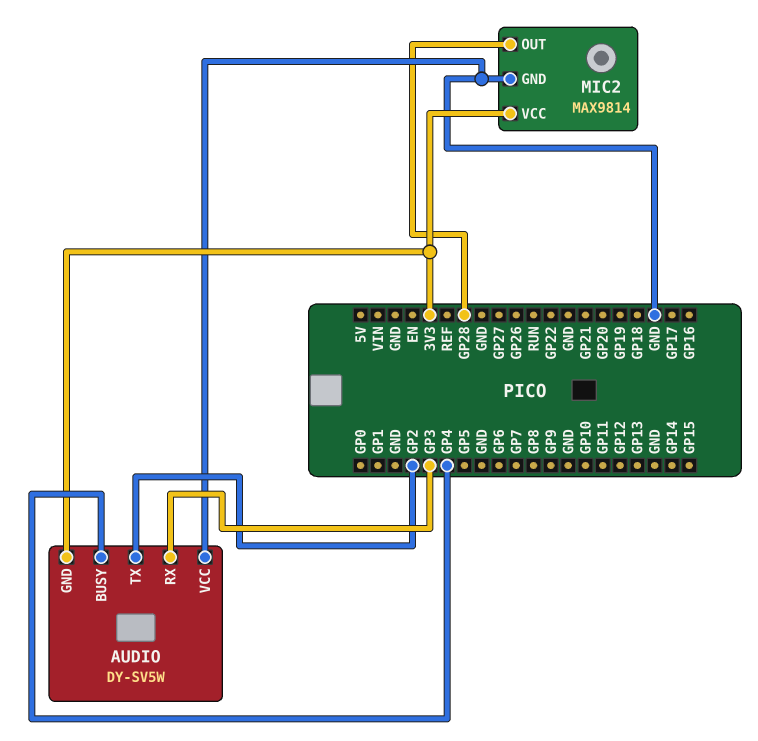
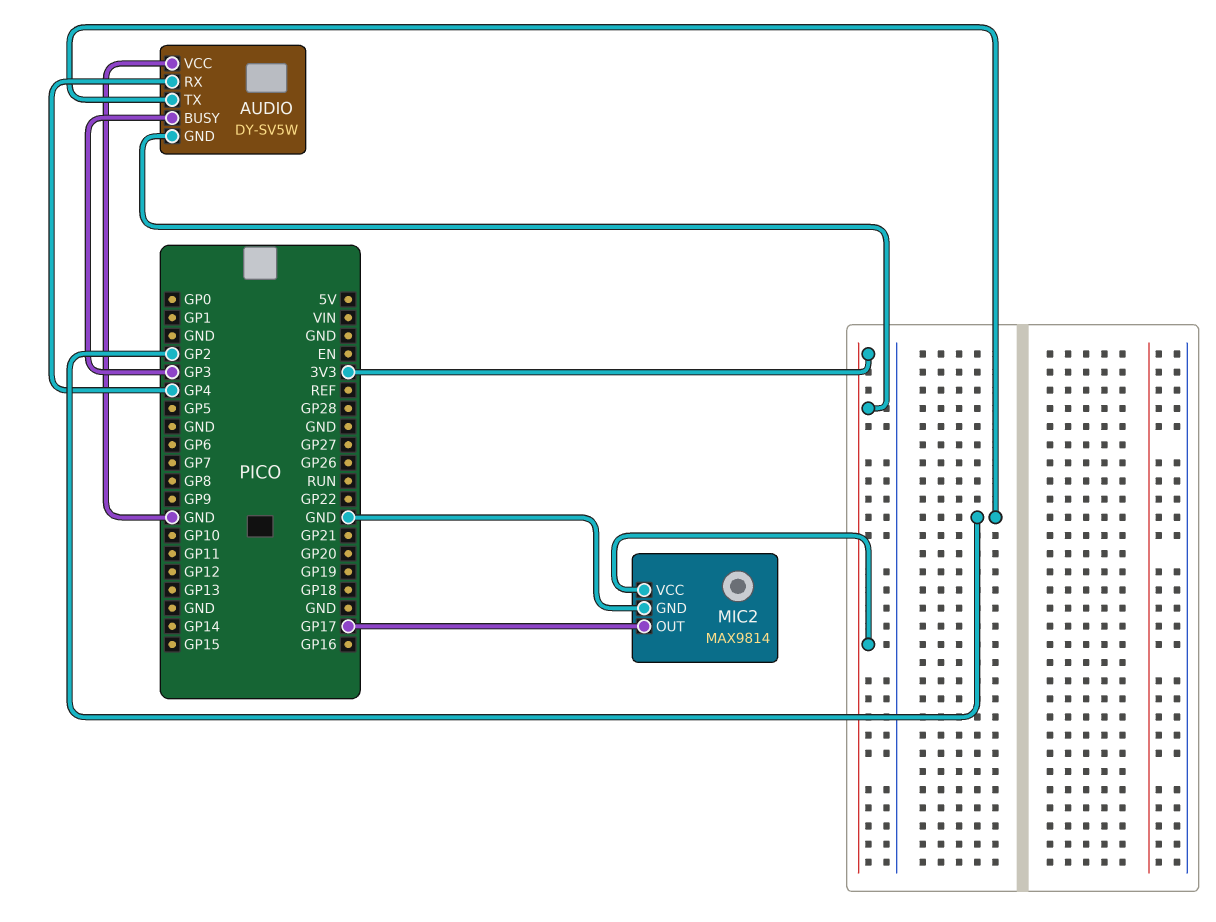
AUDIO pin BUSY: GP4 -> GP3
AUDIO pin RX: GP3 -> GP4
MIC2 pin OUT: GP28 -> GP17

